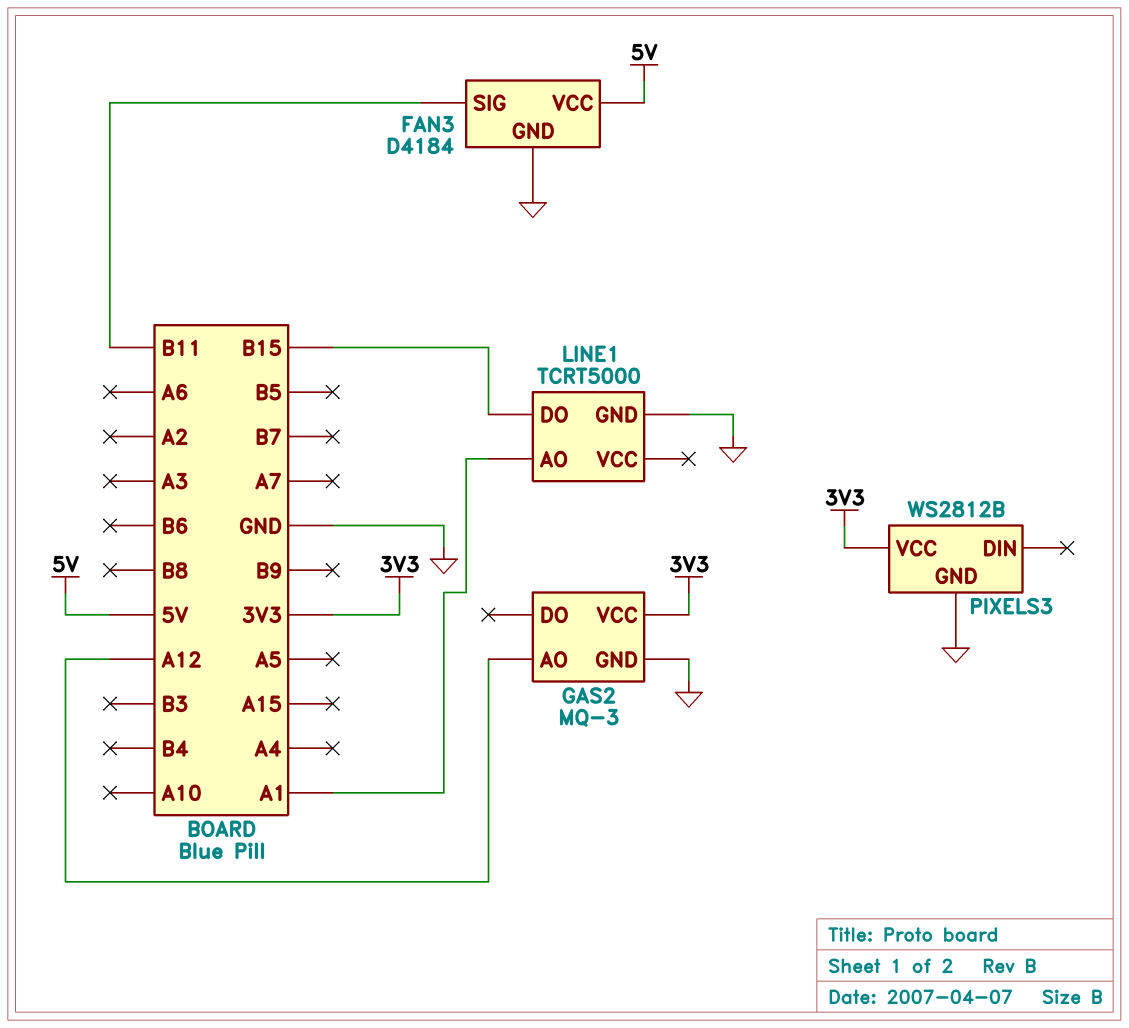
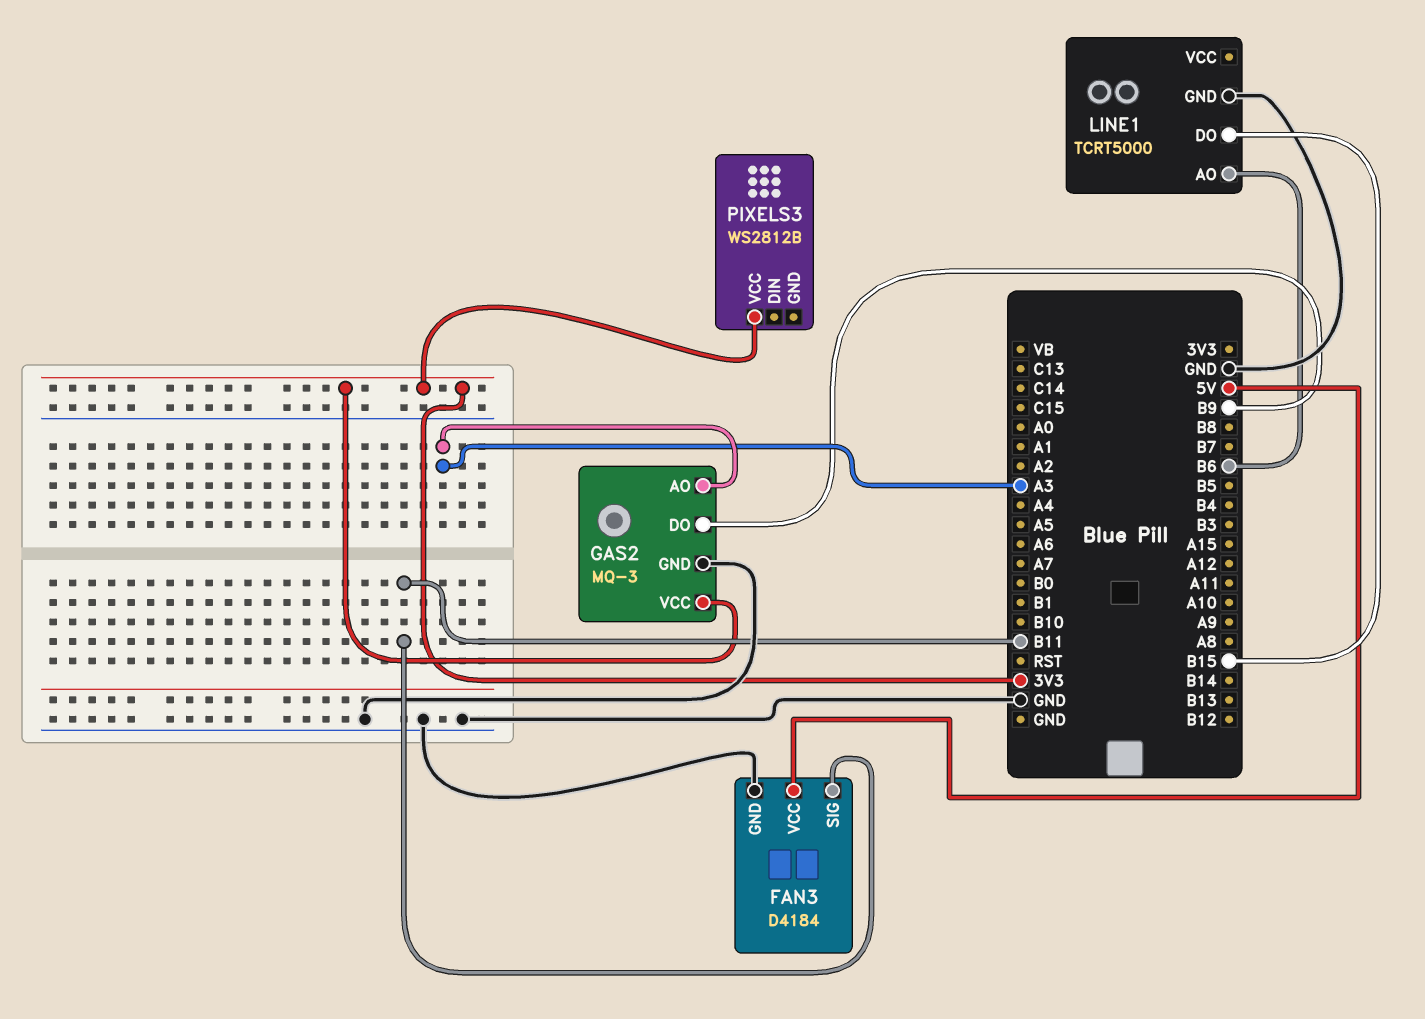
GAS2 pin AO: A12 -> A3
GAS2 pin DO: none -> B9
LINE1 pin AO: A1 -> B6
PIXELS3 pin GND: GND -> none

